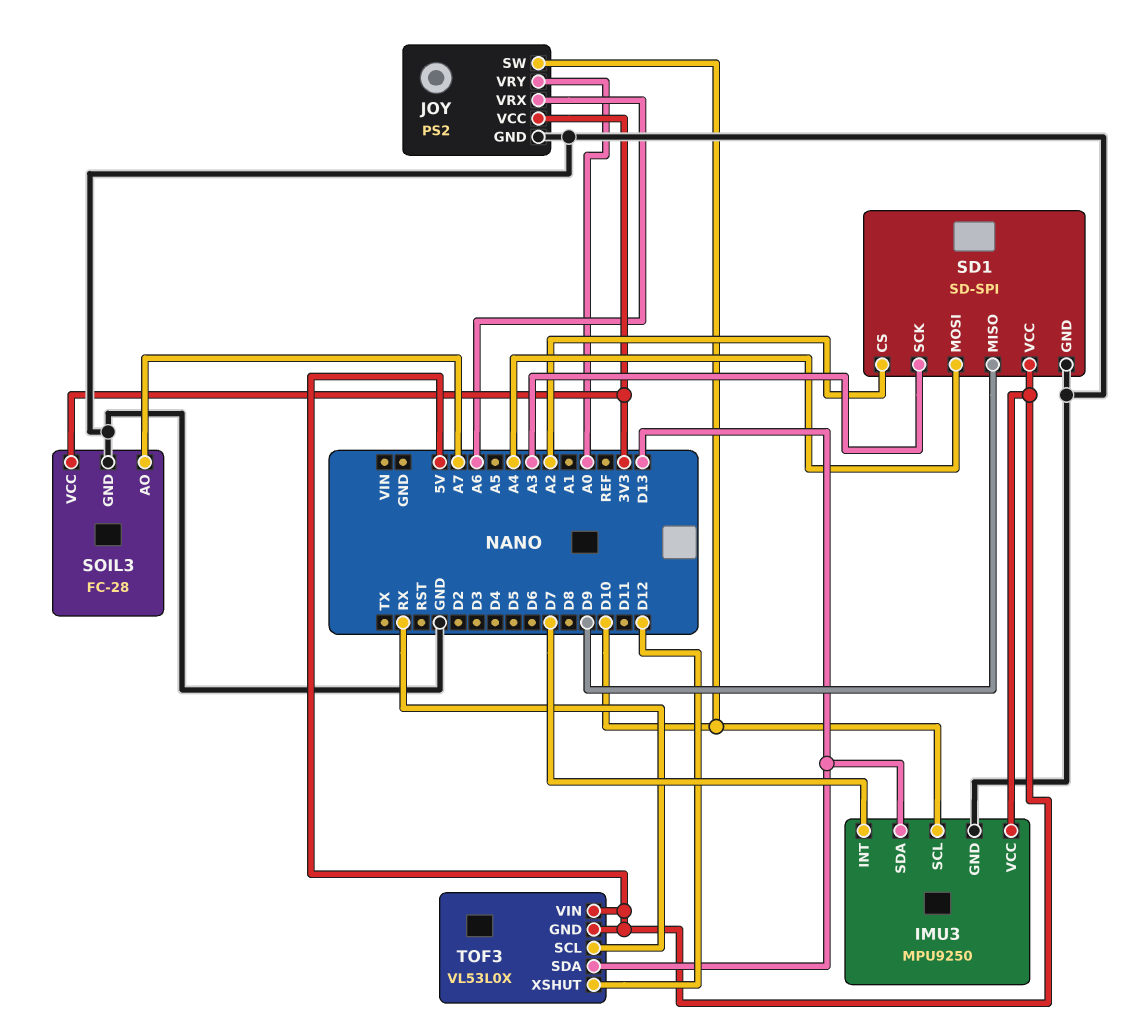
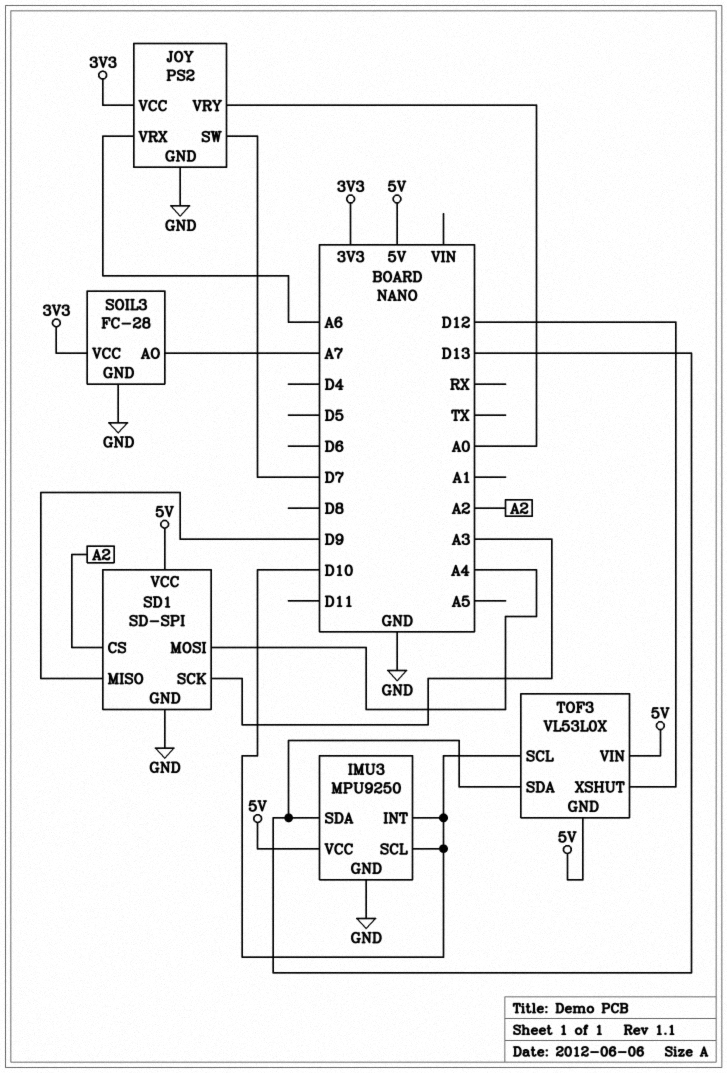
IMU3 pin INT: D7 -> D10
JOY pin SW: D10 -> D7
TOF3 pin SCL: RX -> D10

